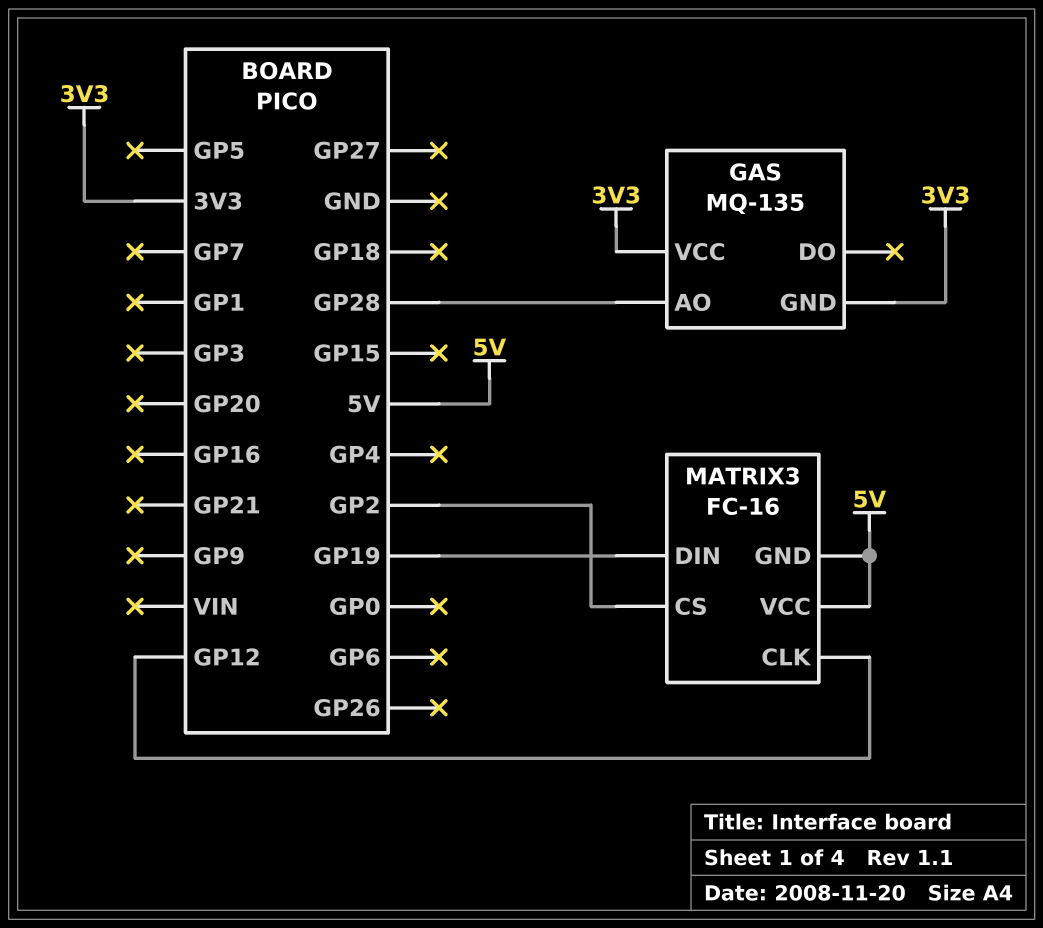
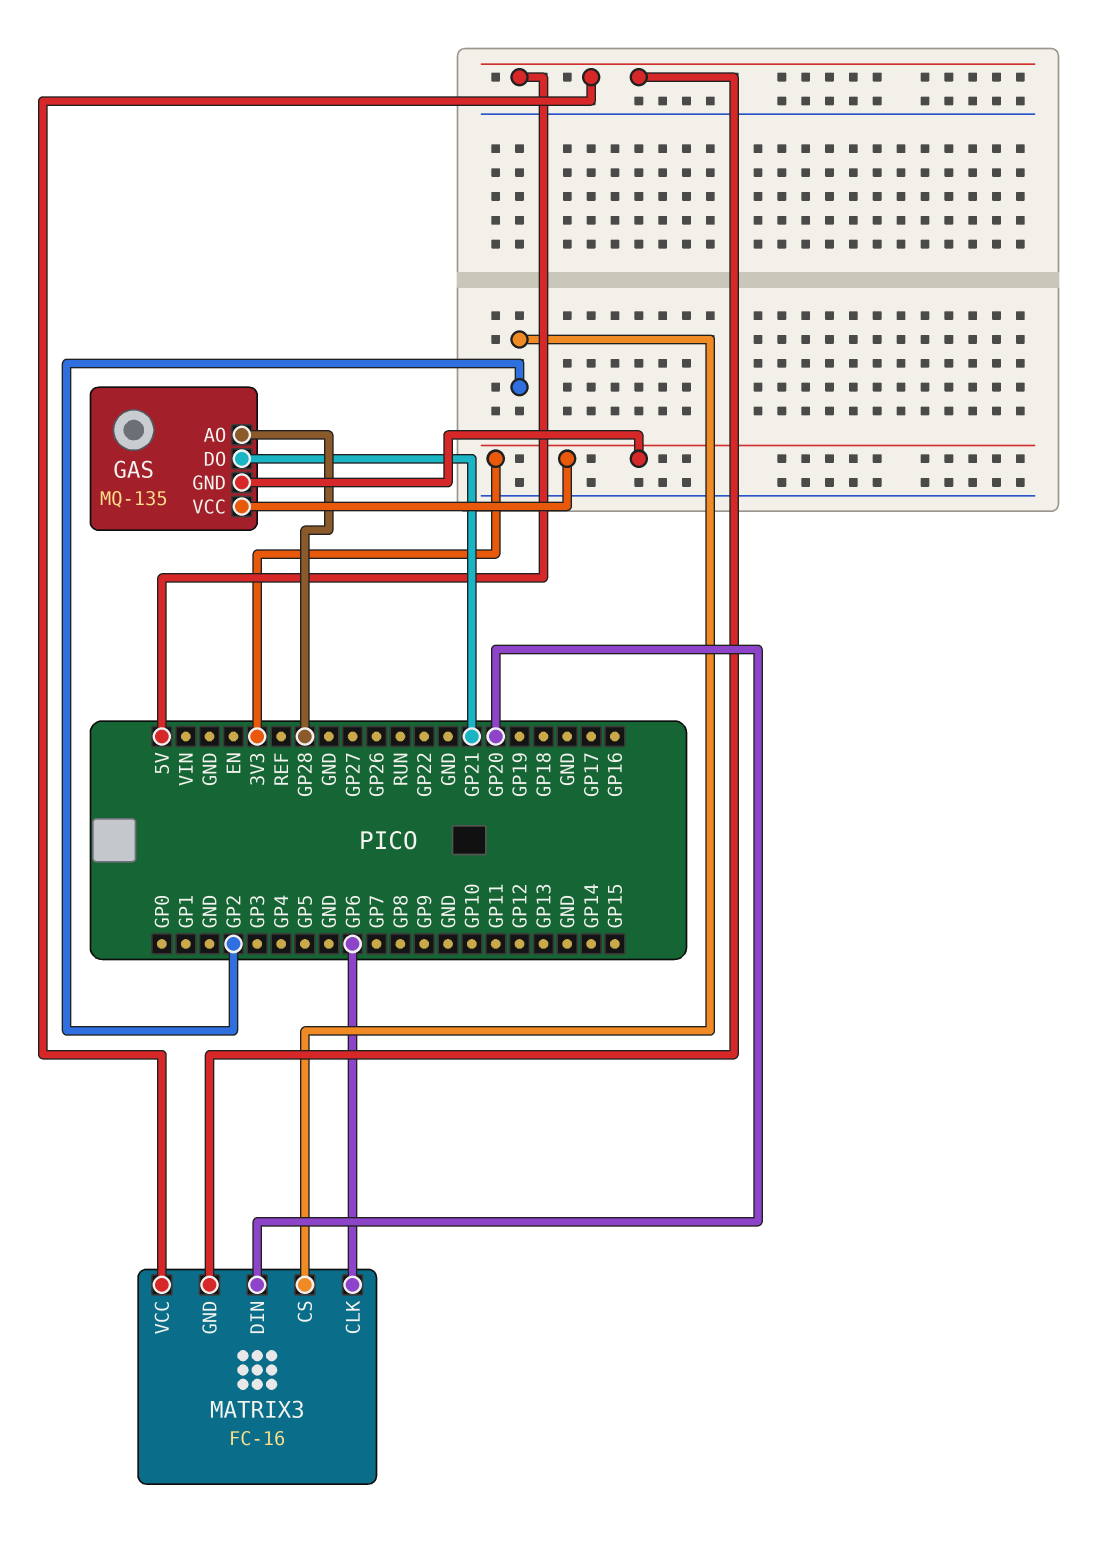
GAS pin DO: none -> GP21
MATRIX3 pin CLK: GP12 -> GP6
MATRIX3 pin DIN: GP19 -> GP20

